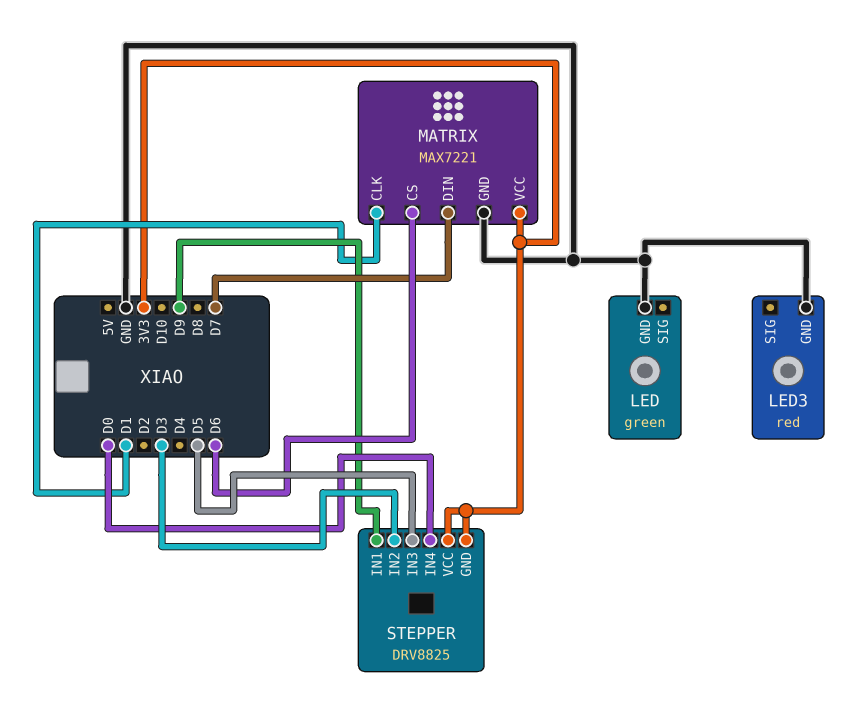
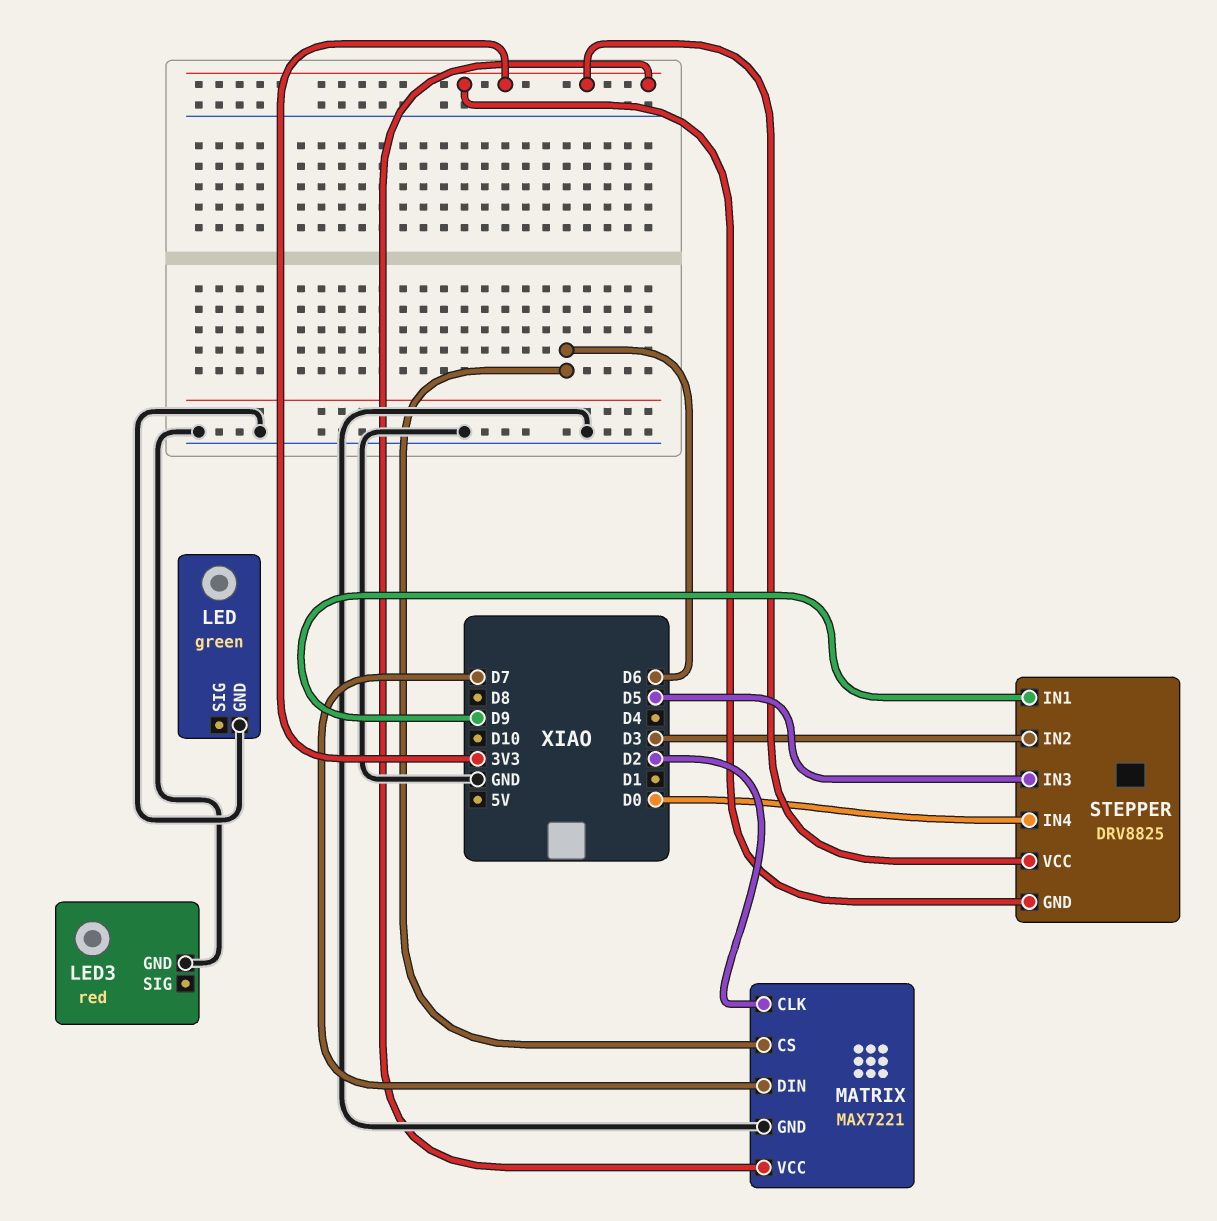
MATRIX pin CLK: D1 -> D2

